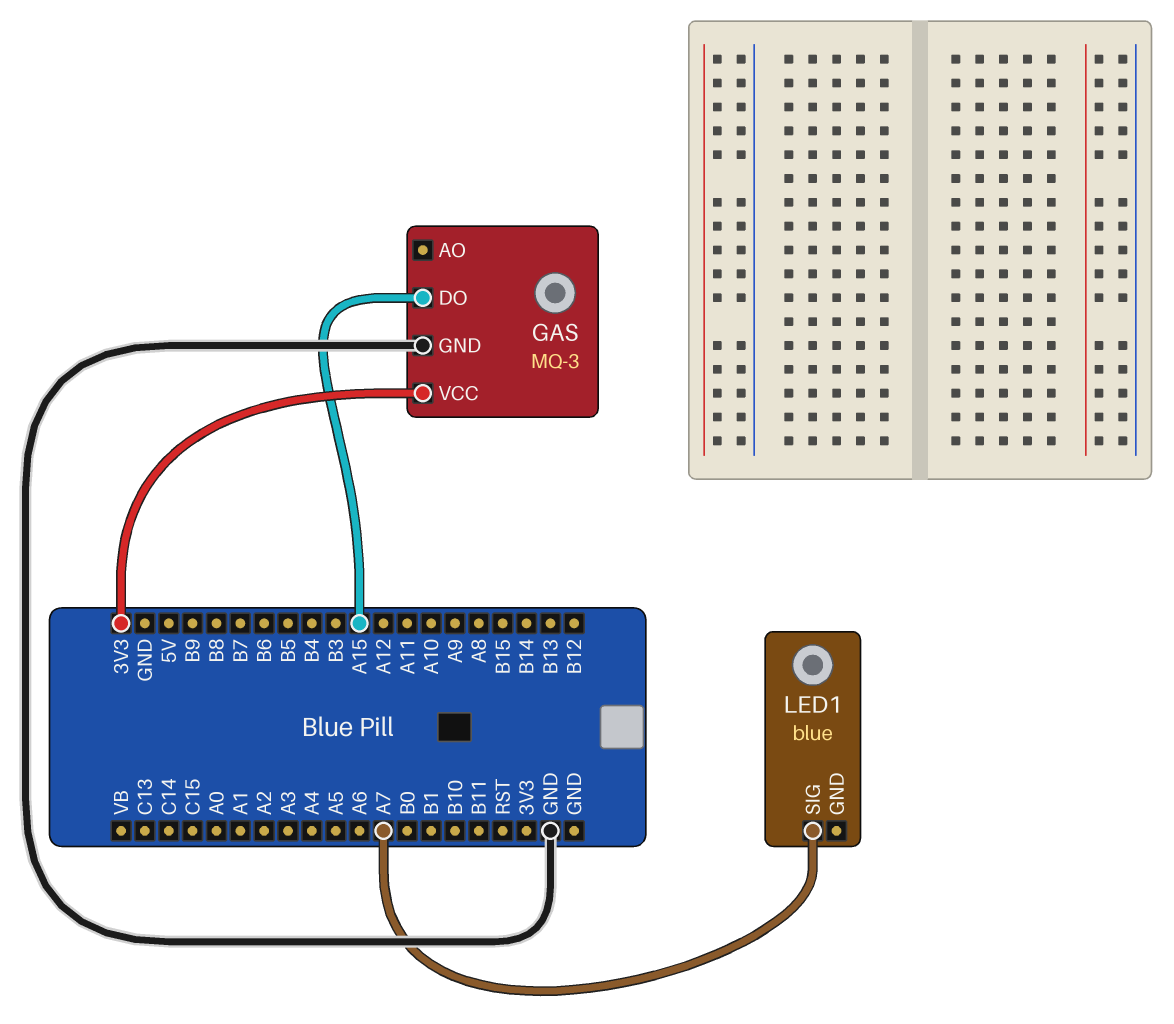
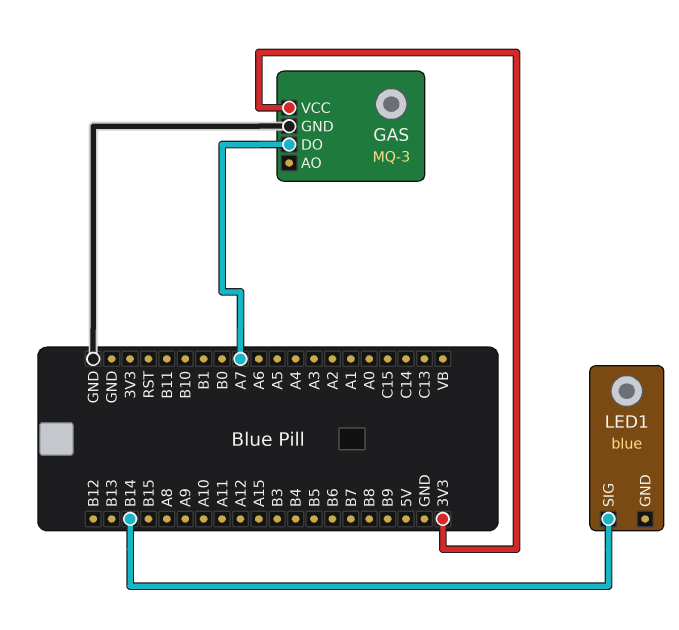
GAS pin DO: A15 -> A7
LED1 pin SIG: A7 -> B14

